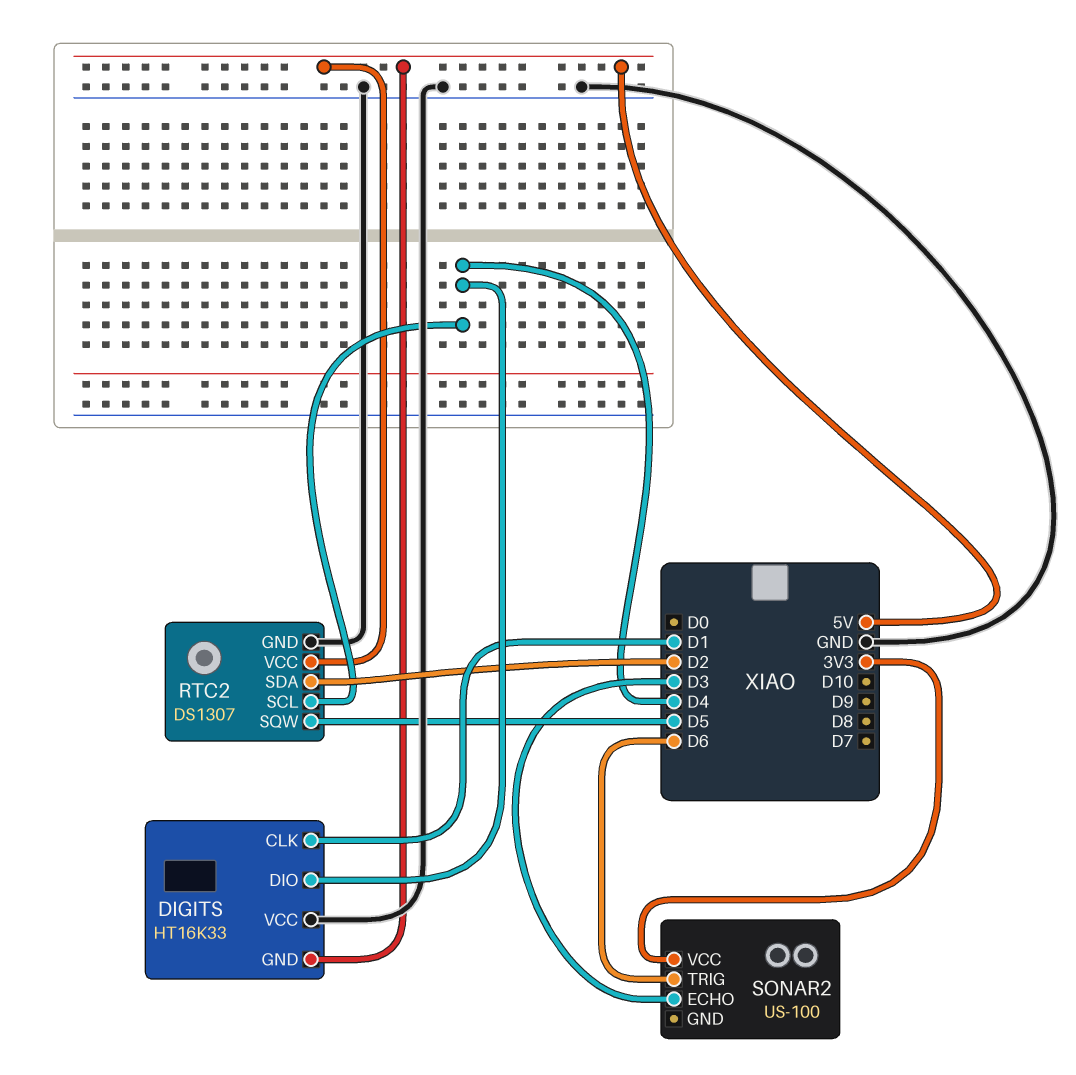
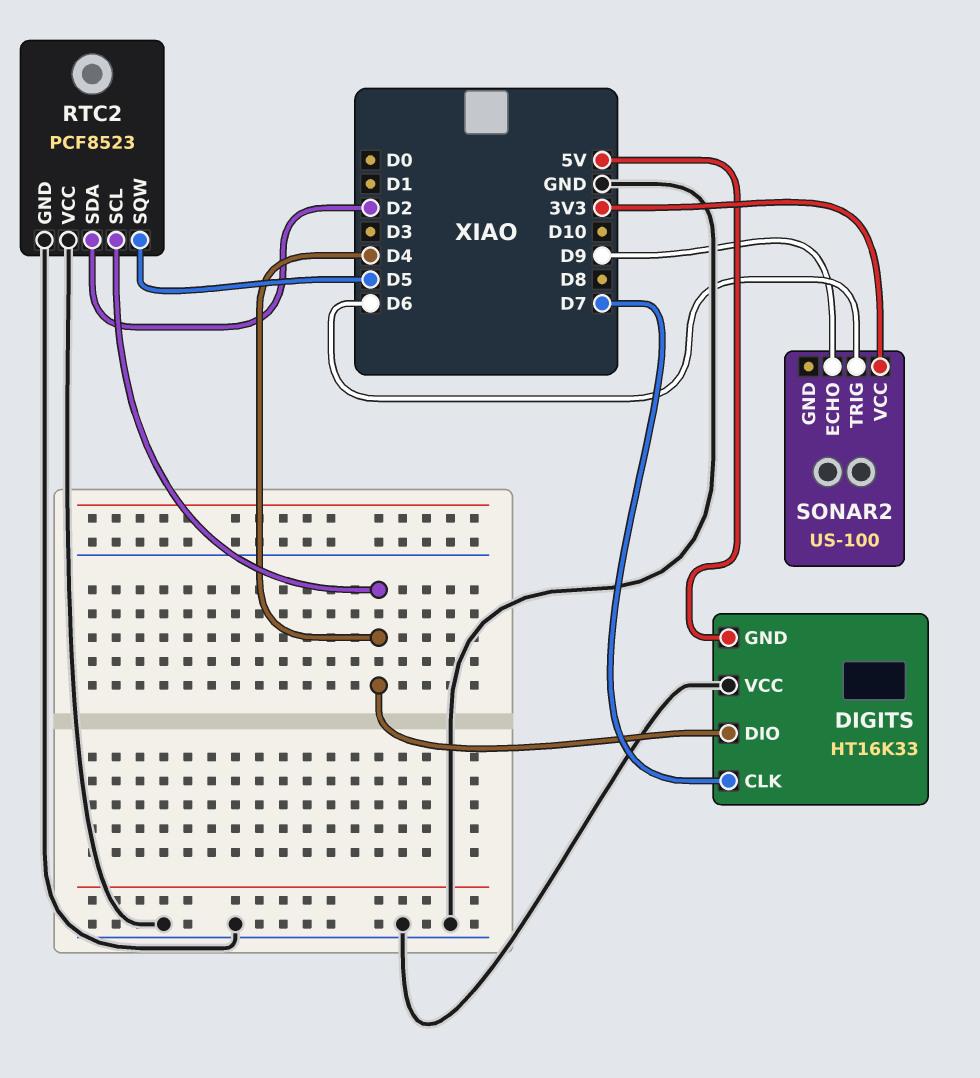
DIGITS pin CLK: D1 -> D7
RTC2: DS1307 -> PCF8523
RTC2 pin VCC: 5V -> GND
SONAR2 pin ECHO: D3 -> D9

